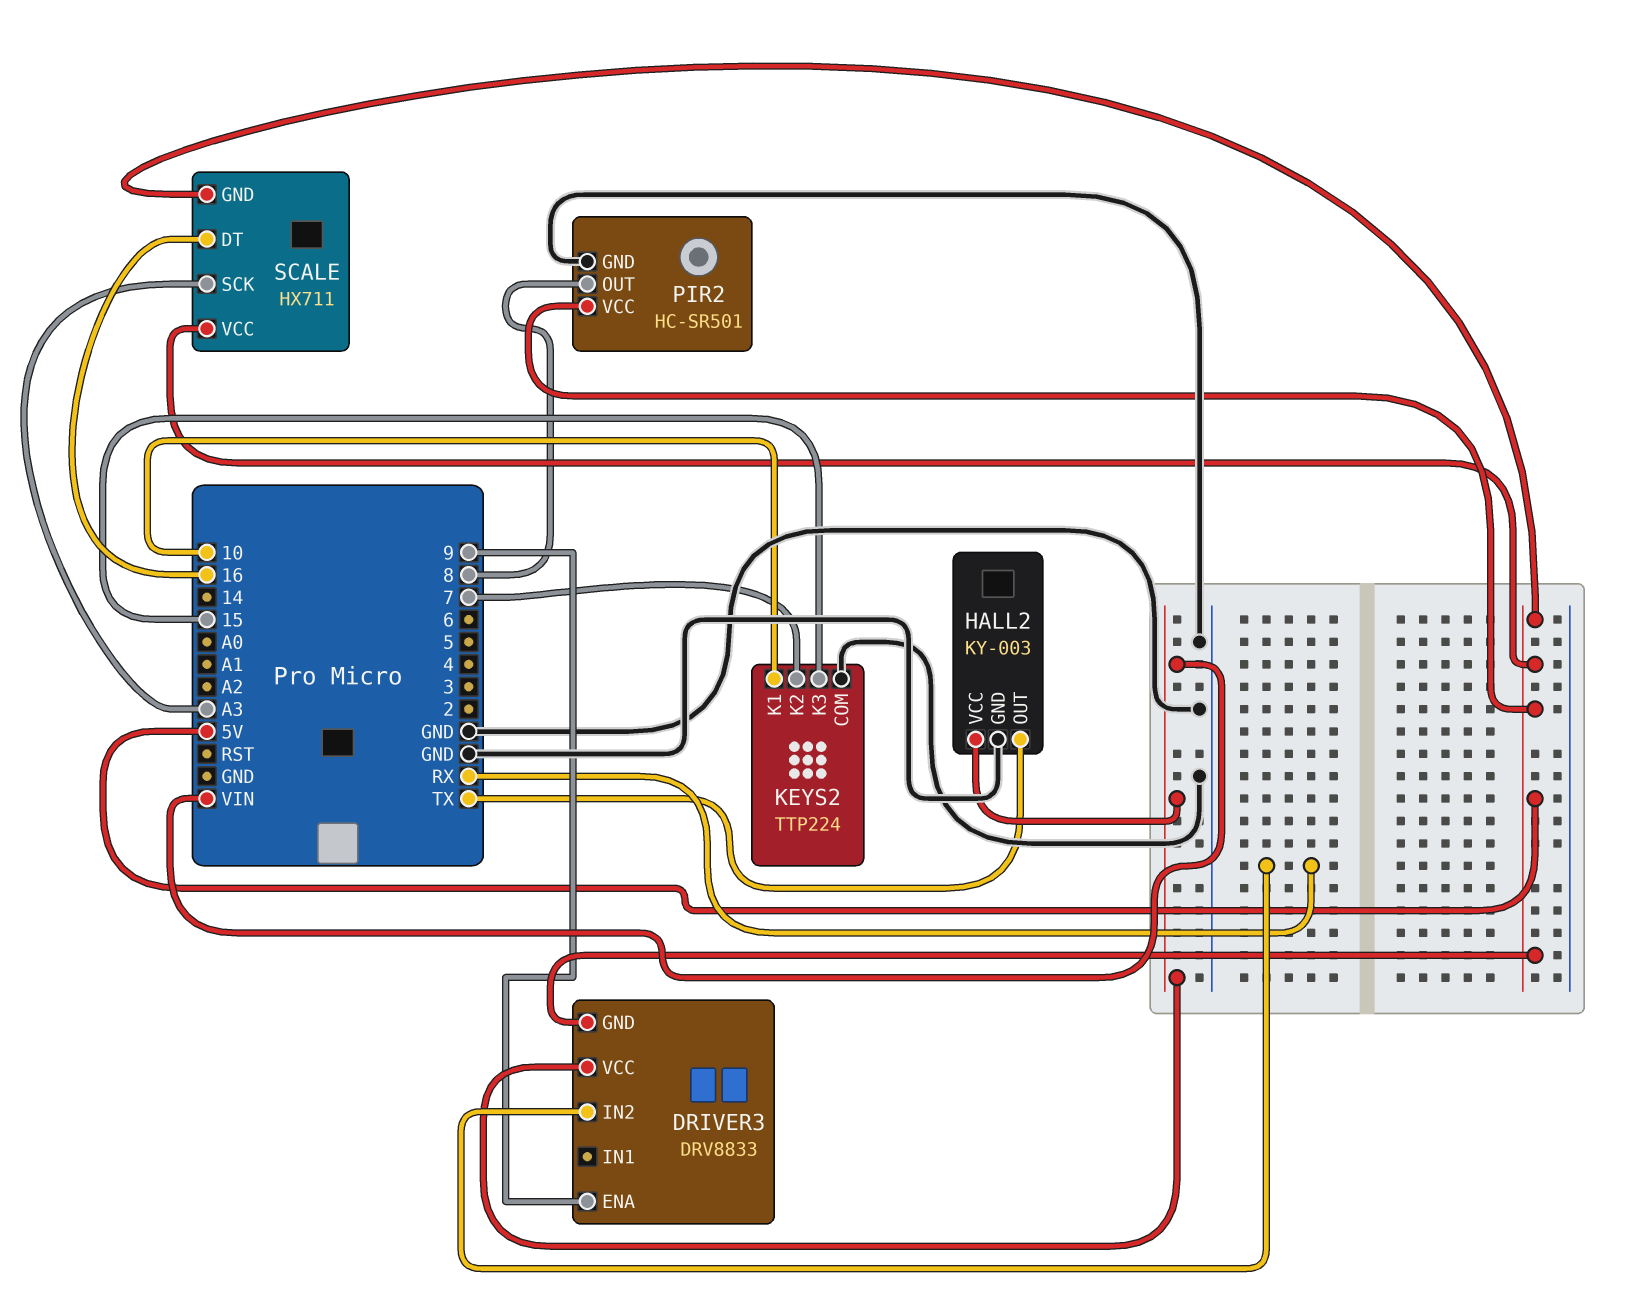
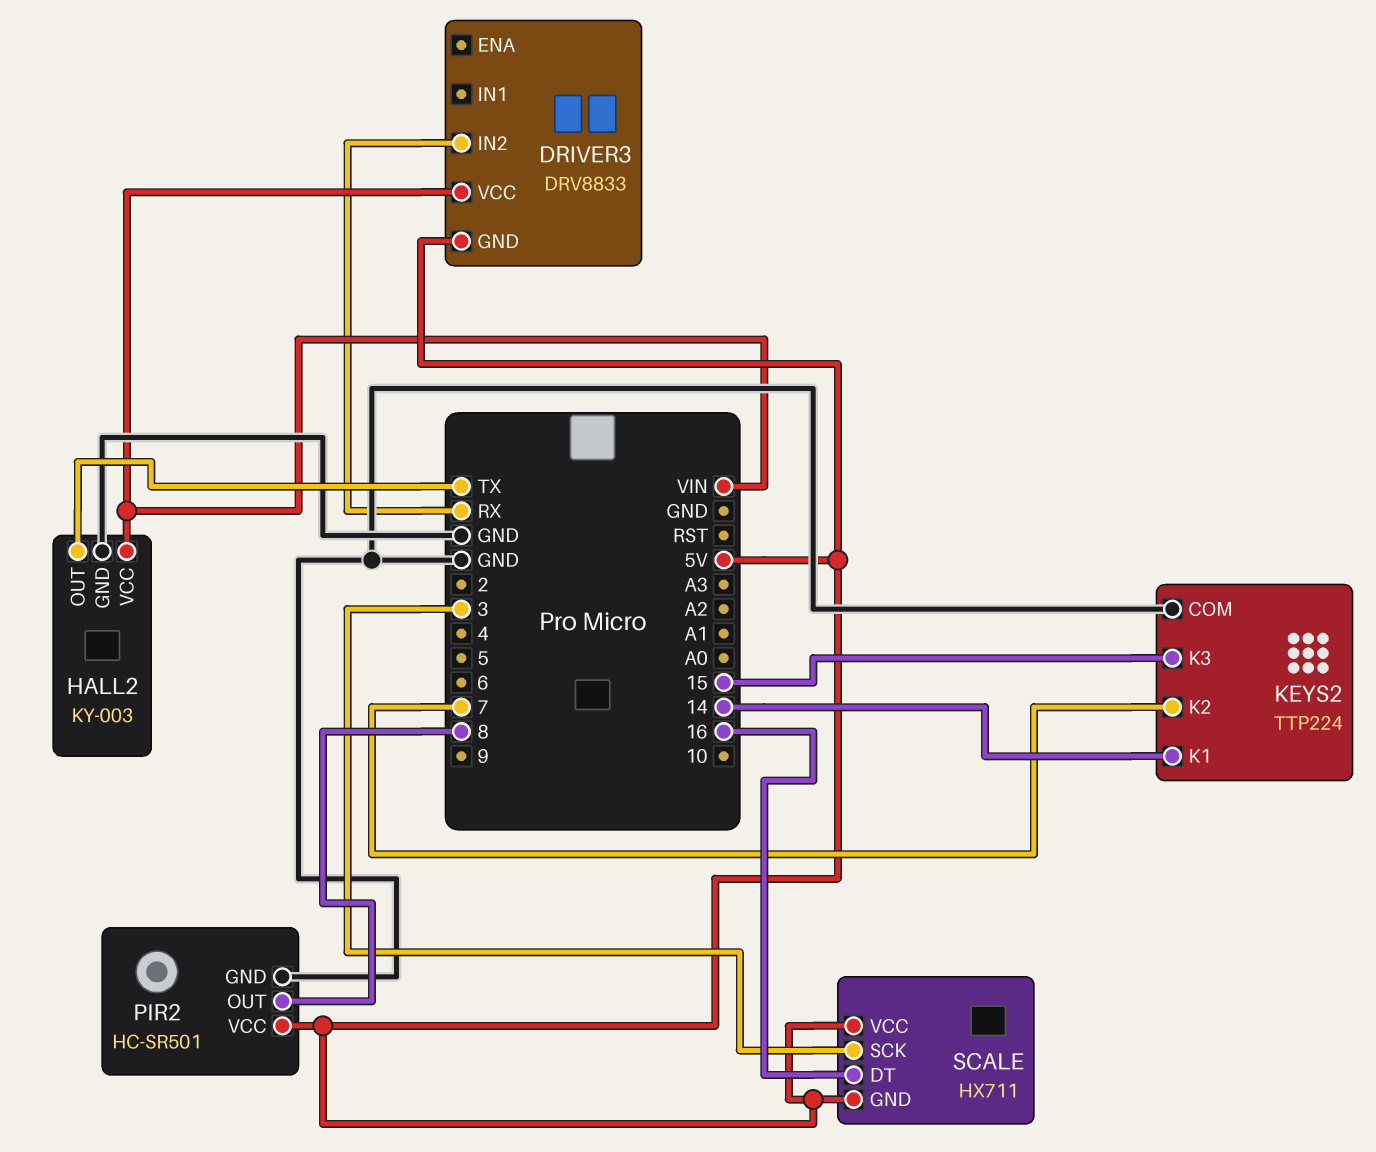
DRIVER3 pin ENA: 9 -> none
KEYS2 pin K1: 10 -> 14
SCALE pin SCK: A3 -> 3

